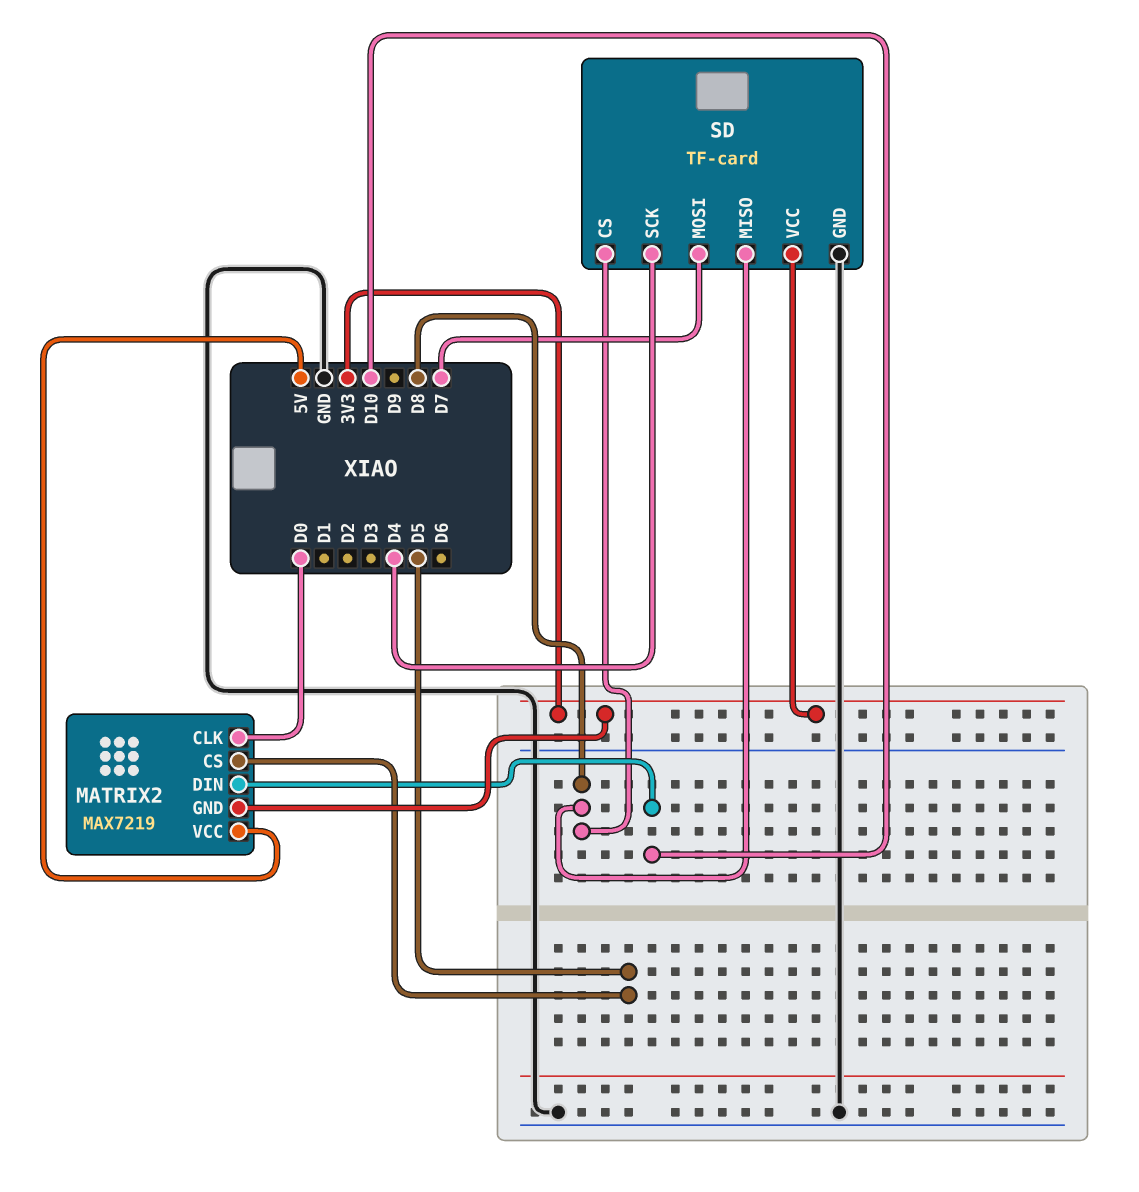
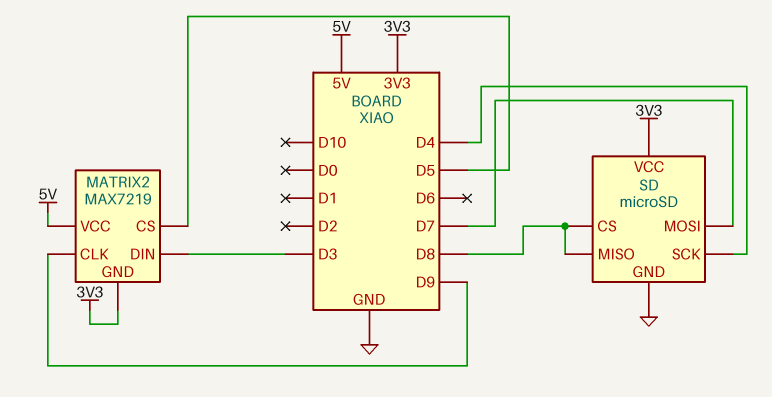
MATRIX2 pin CLK: D0 -> D9
MATRIX2 pin DIN: D10 -> D3
SD: TF-card -> microSD

